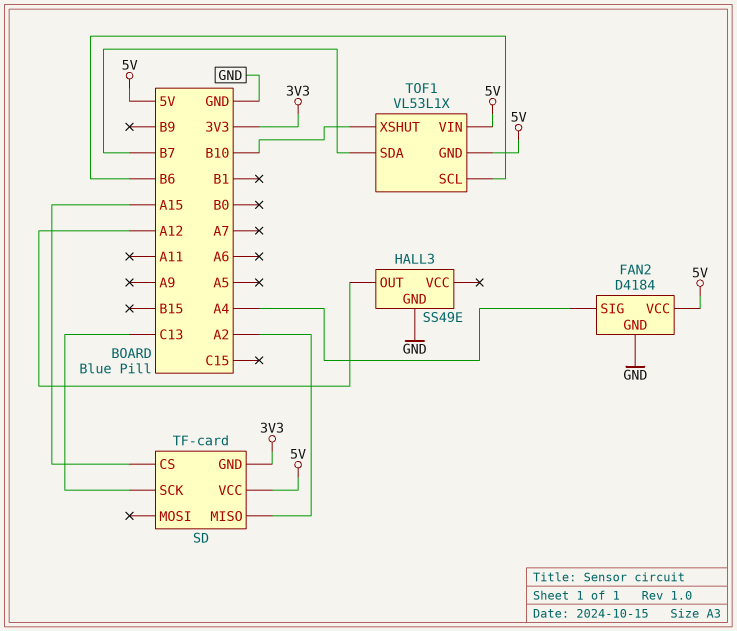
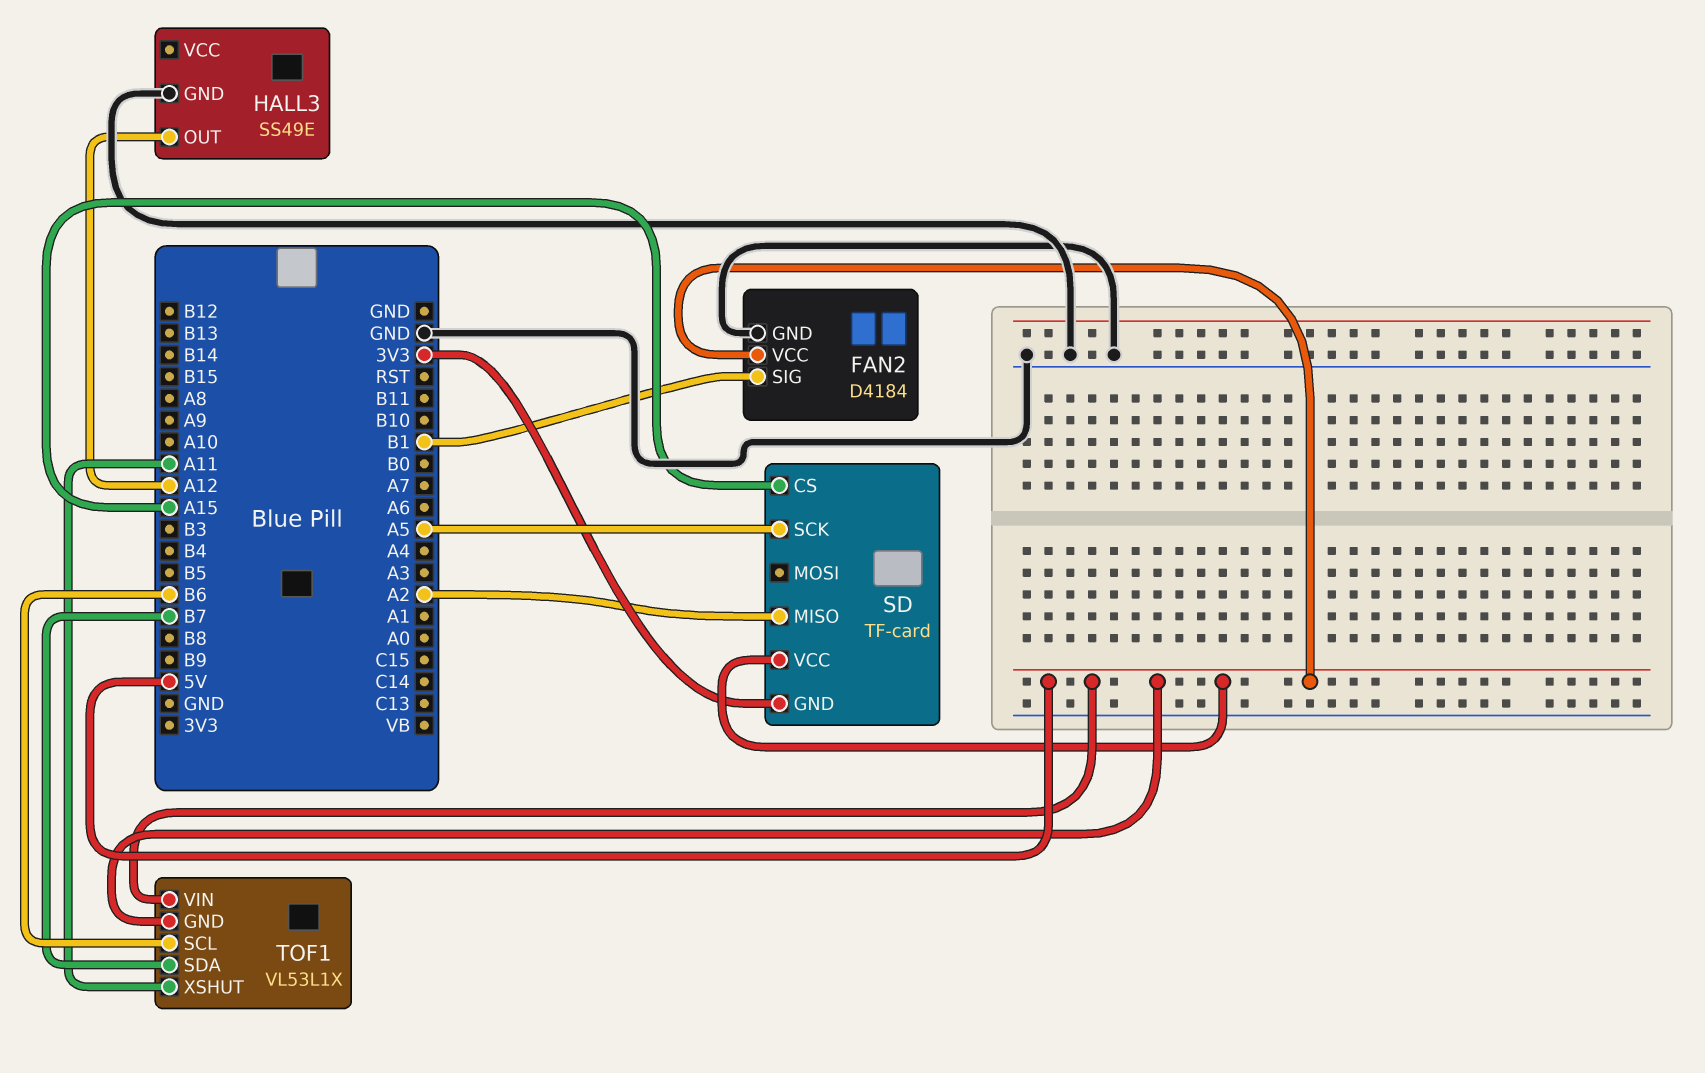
FAN2 pin SIG: A4 -> B1
SD pin SCK: C13 -> A5
TOF1 pin XSHUT: B10 -> A11

